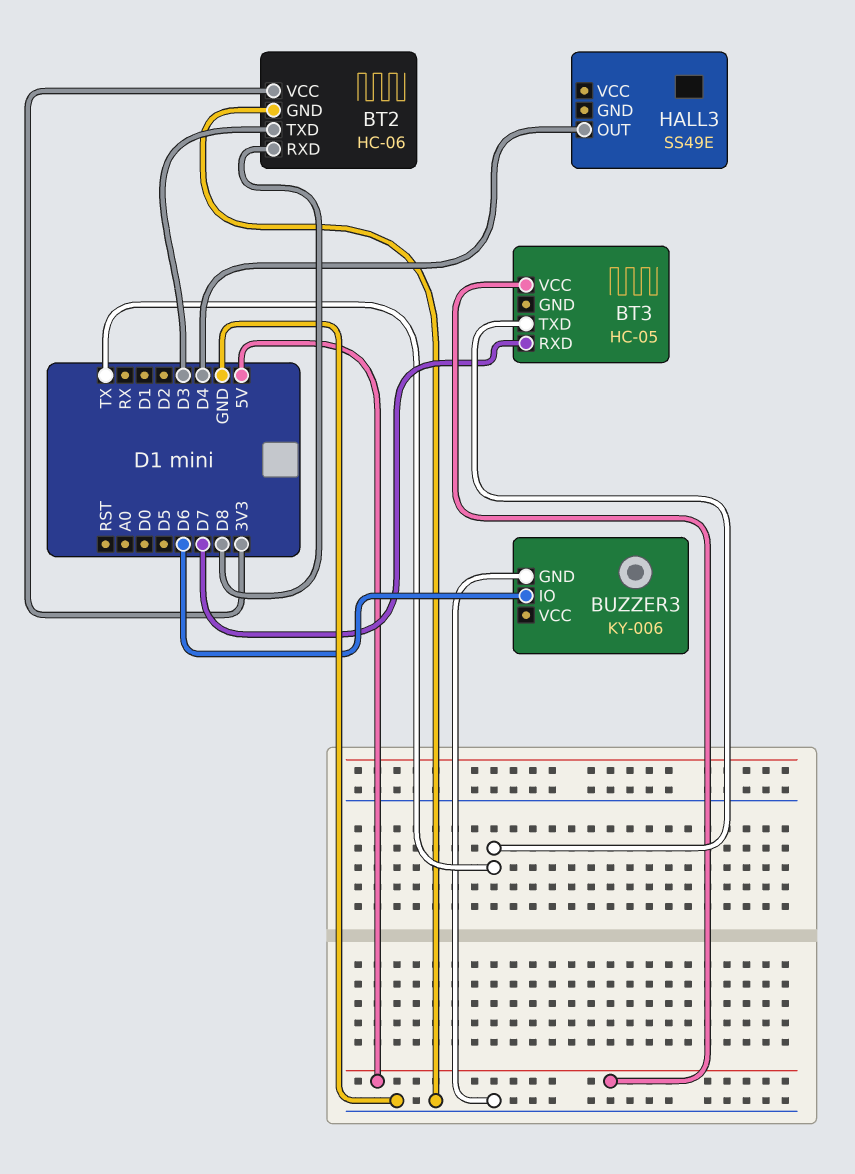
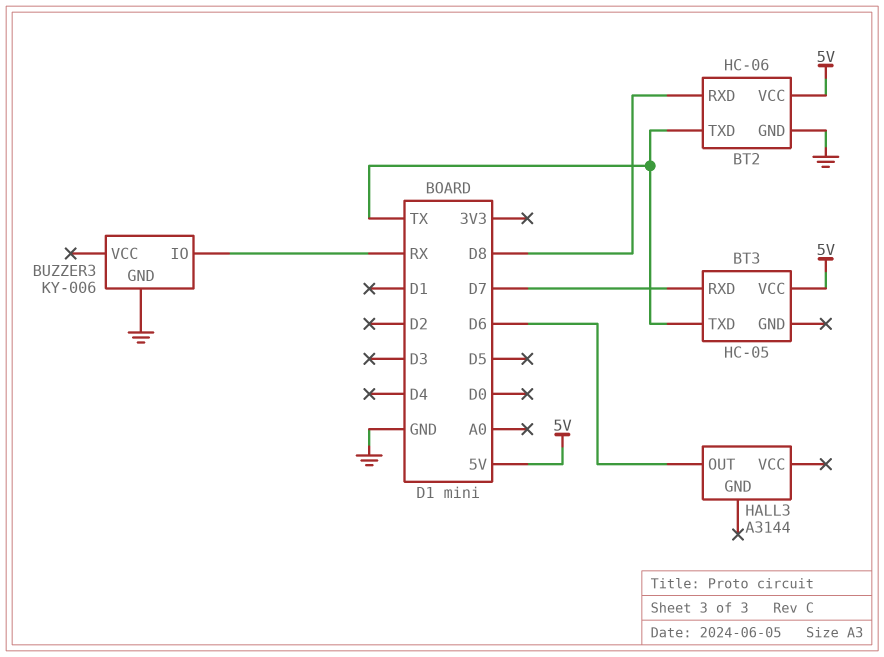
BT2 pin TXD: D3 -> TX
BT2 pin VCC: 3V3 -> 5V
BUZZER3 pin IO: D6 -> RX
HALL3: SS49E -> A3144
HALL3 pin OUT: D4 -> D6

